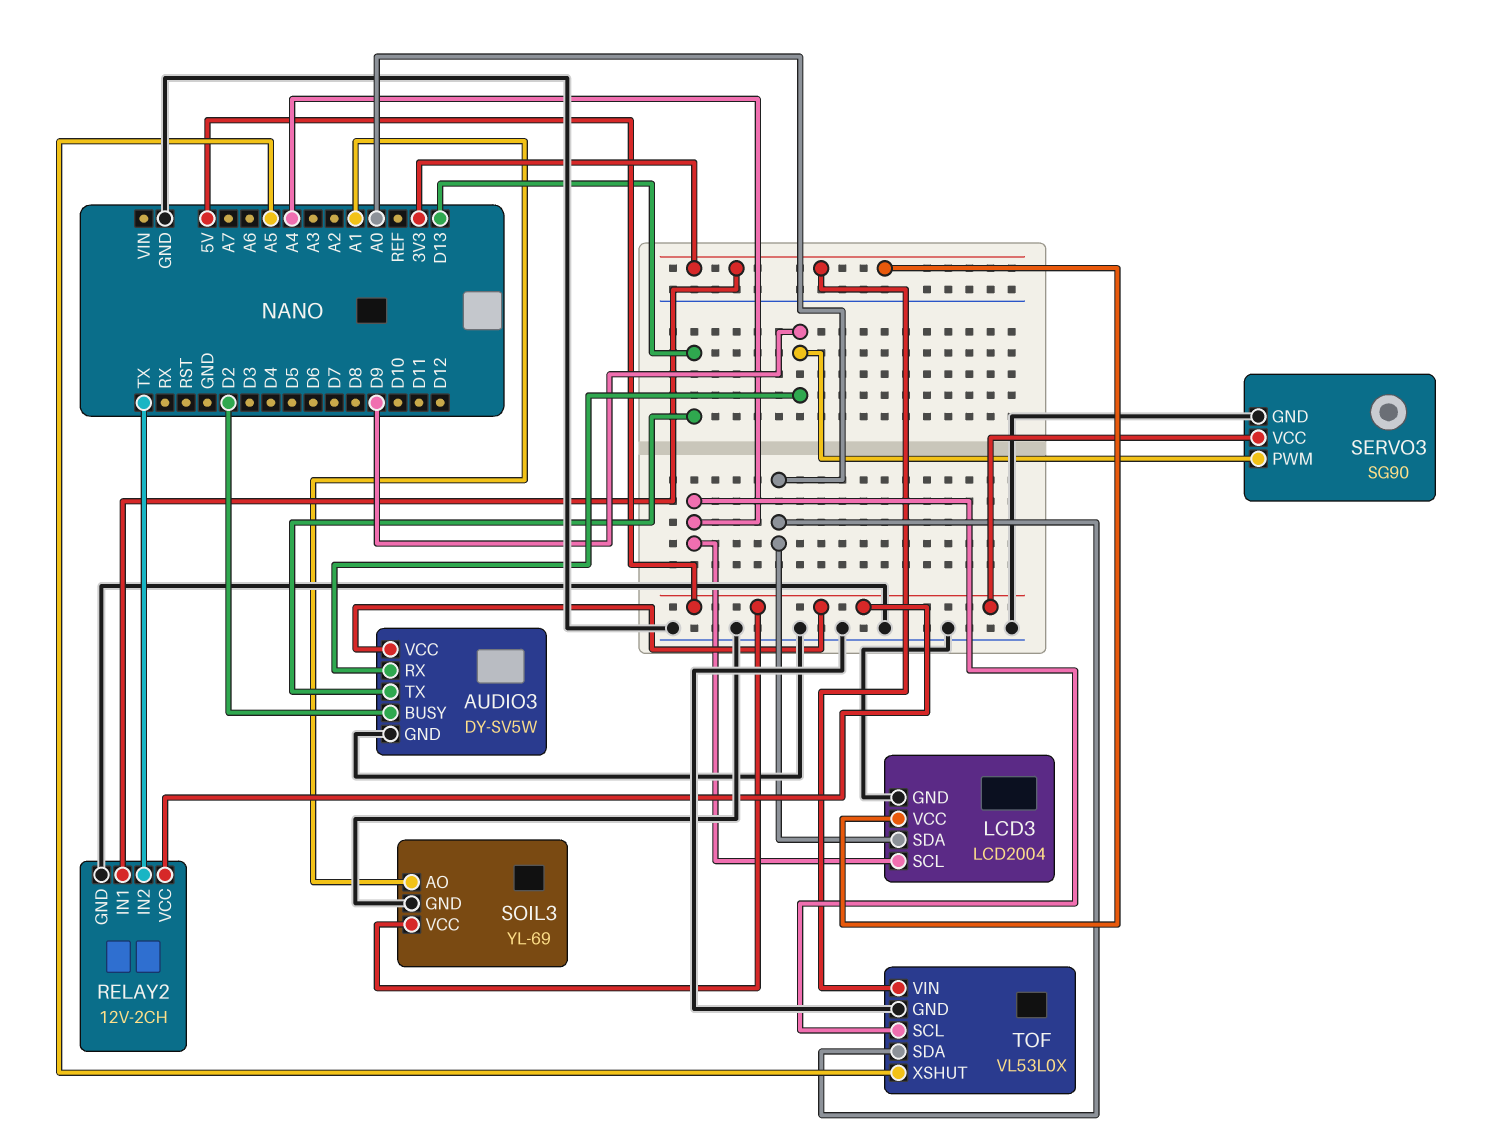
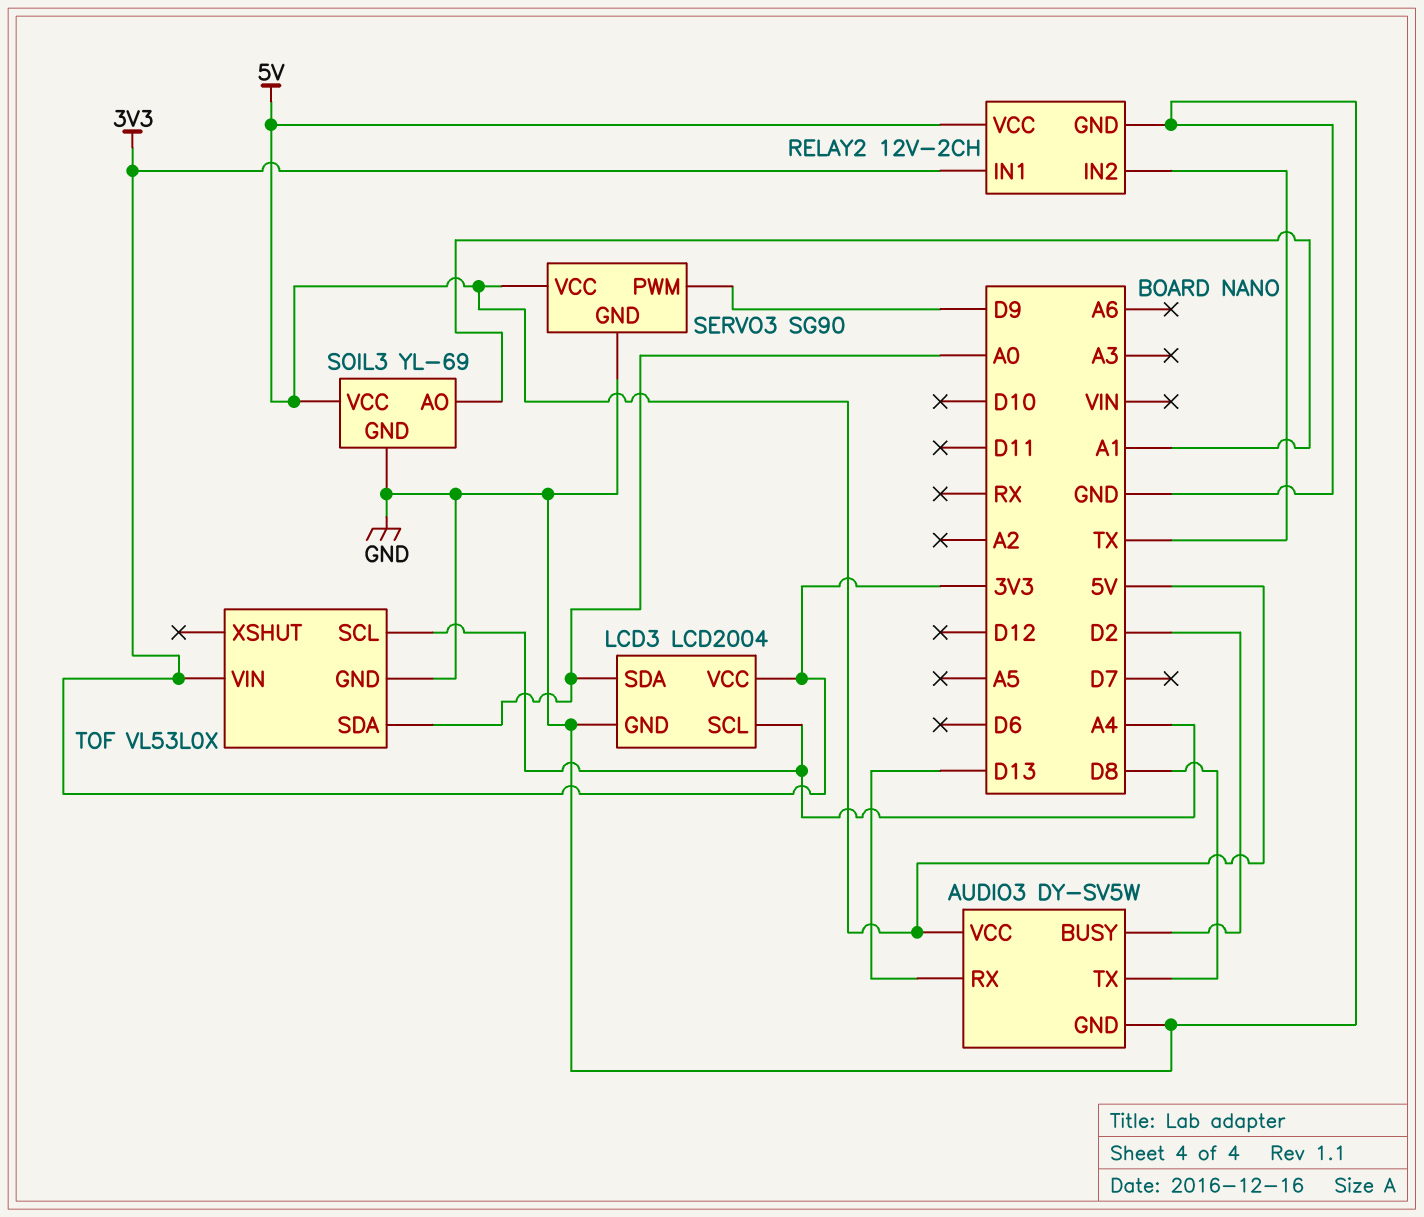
AUDIO3 pin RX: D9 -> D13
AUDIO3 pin TX: D13 -> D8
TOF pin XSHUT: A5 -> none

